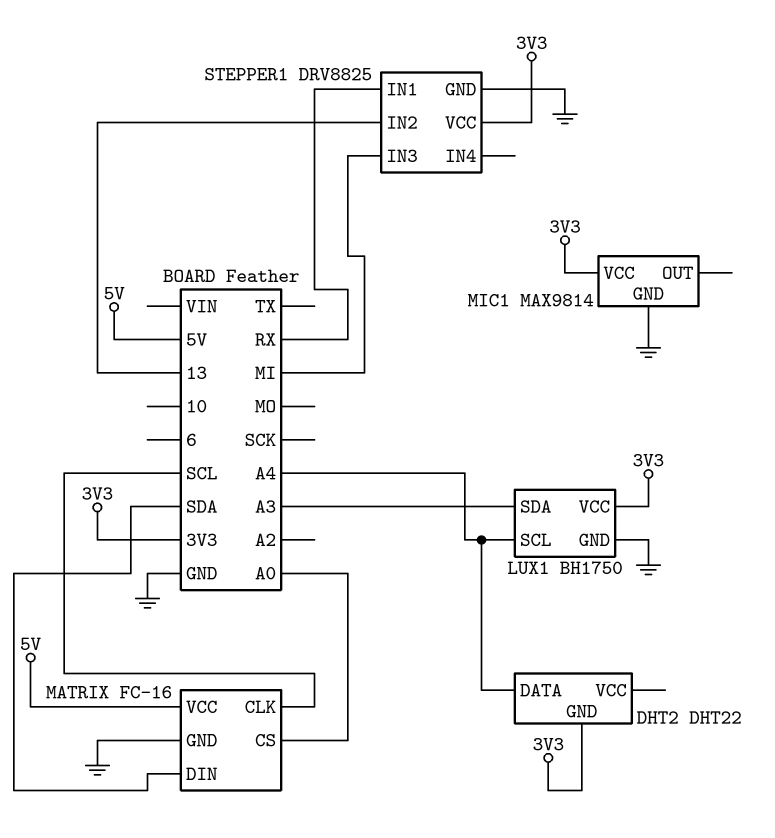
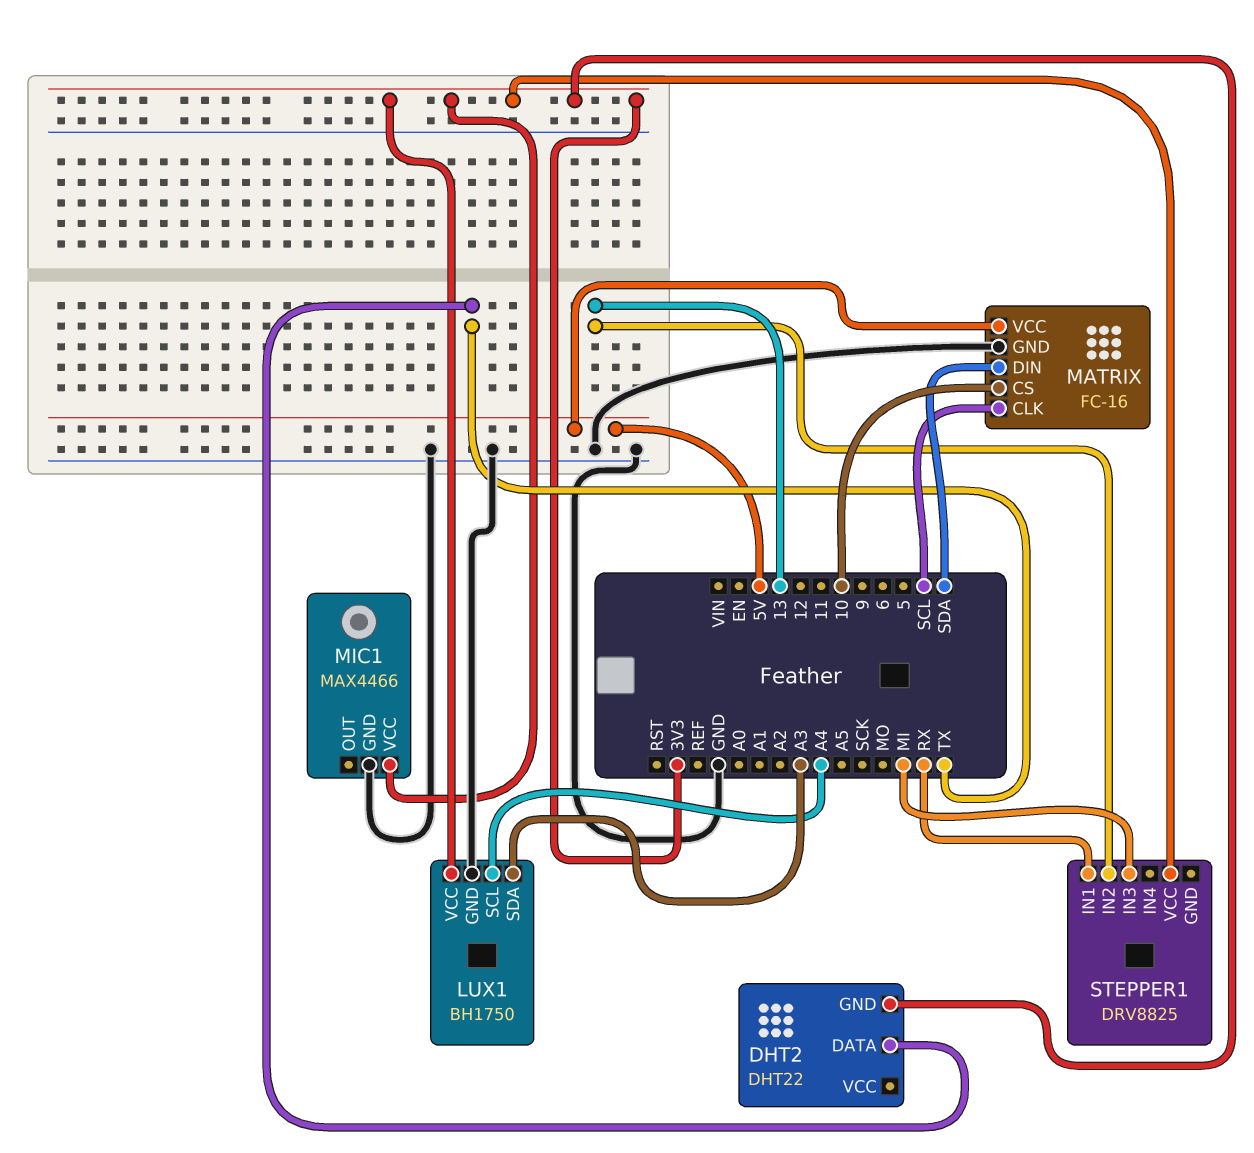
DHT2 pin DATA: A4 -> TX
MATRIX pin CS: A0 -> 10
MIC1: MAX9814 -> MAX4466
STEPPER1 pin GND: GND -> none

